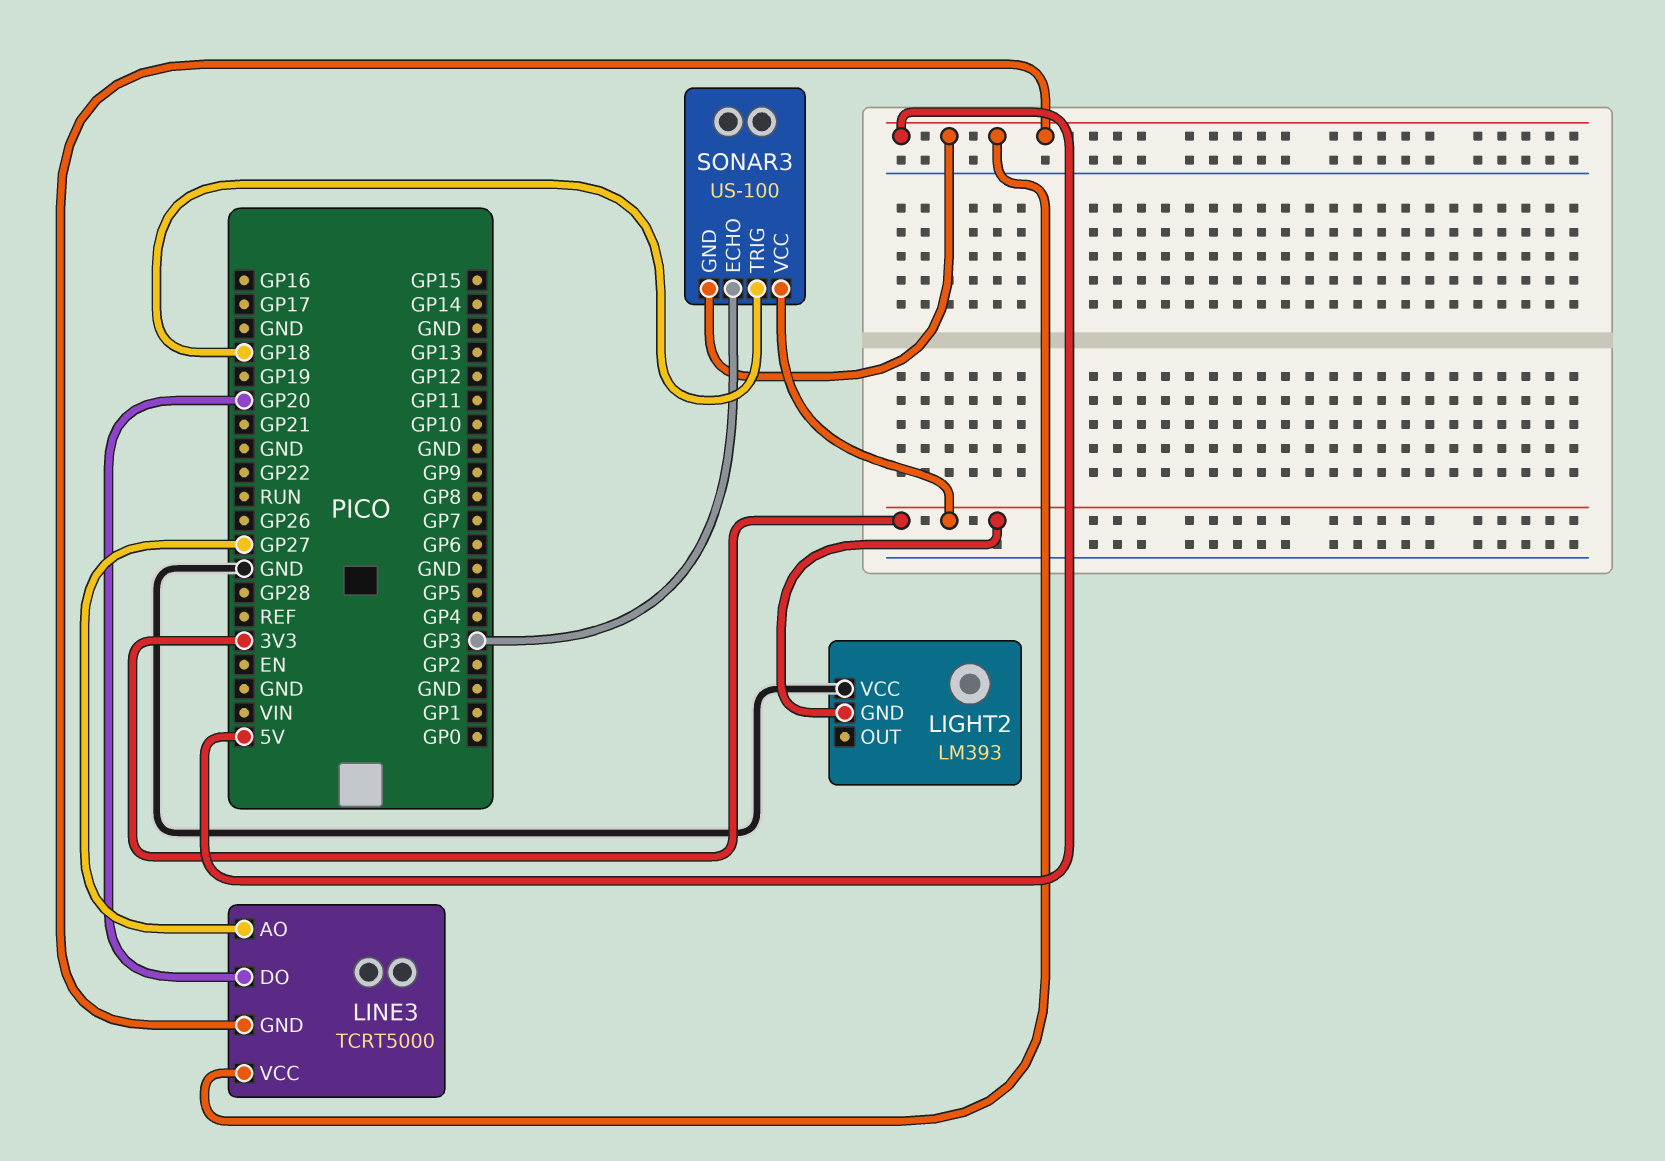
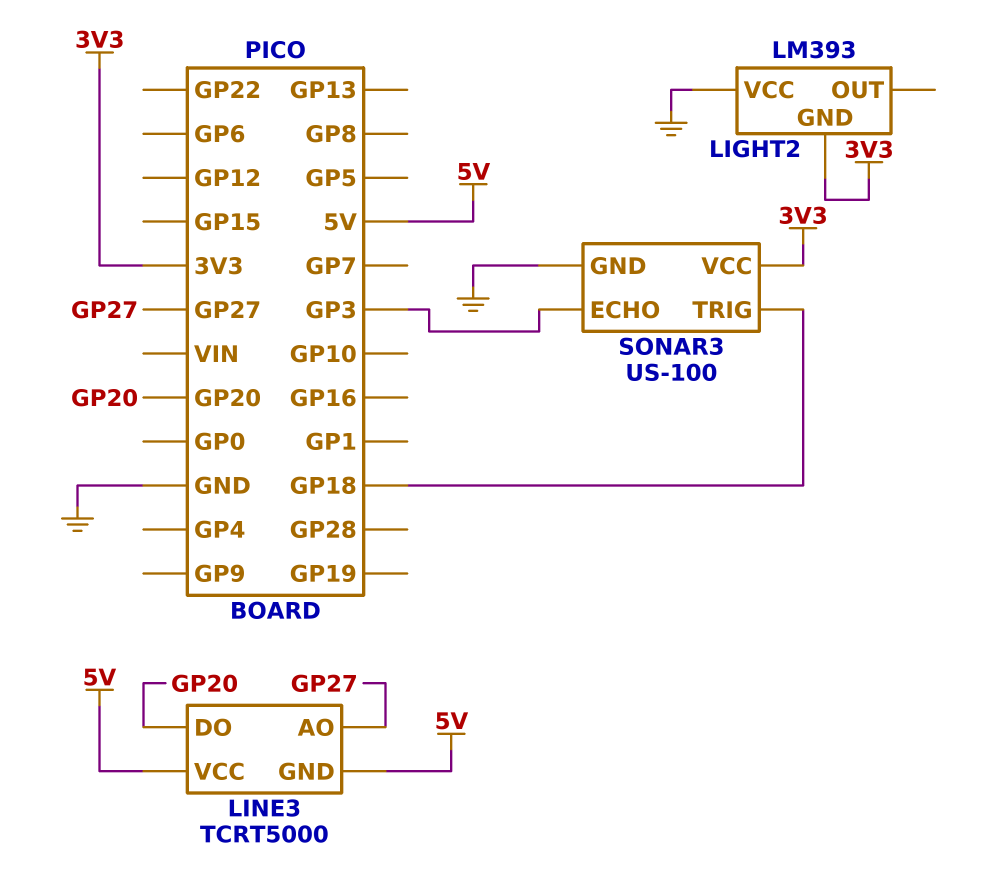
SONAR3 pin GND: 5V -> GND

